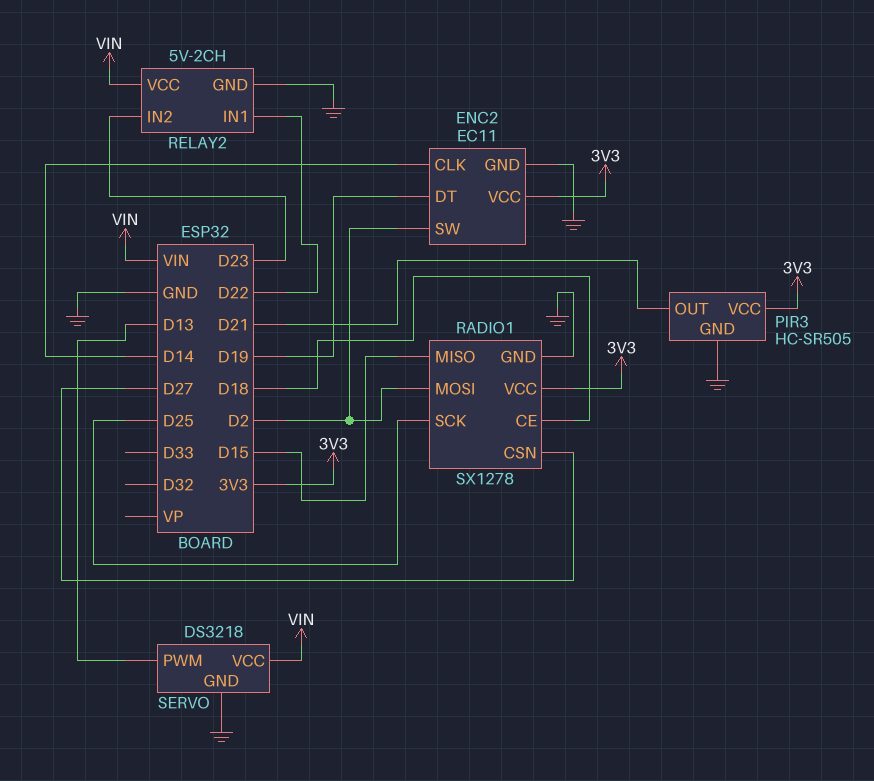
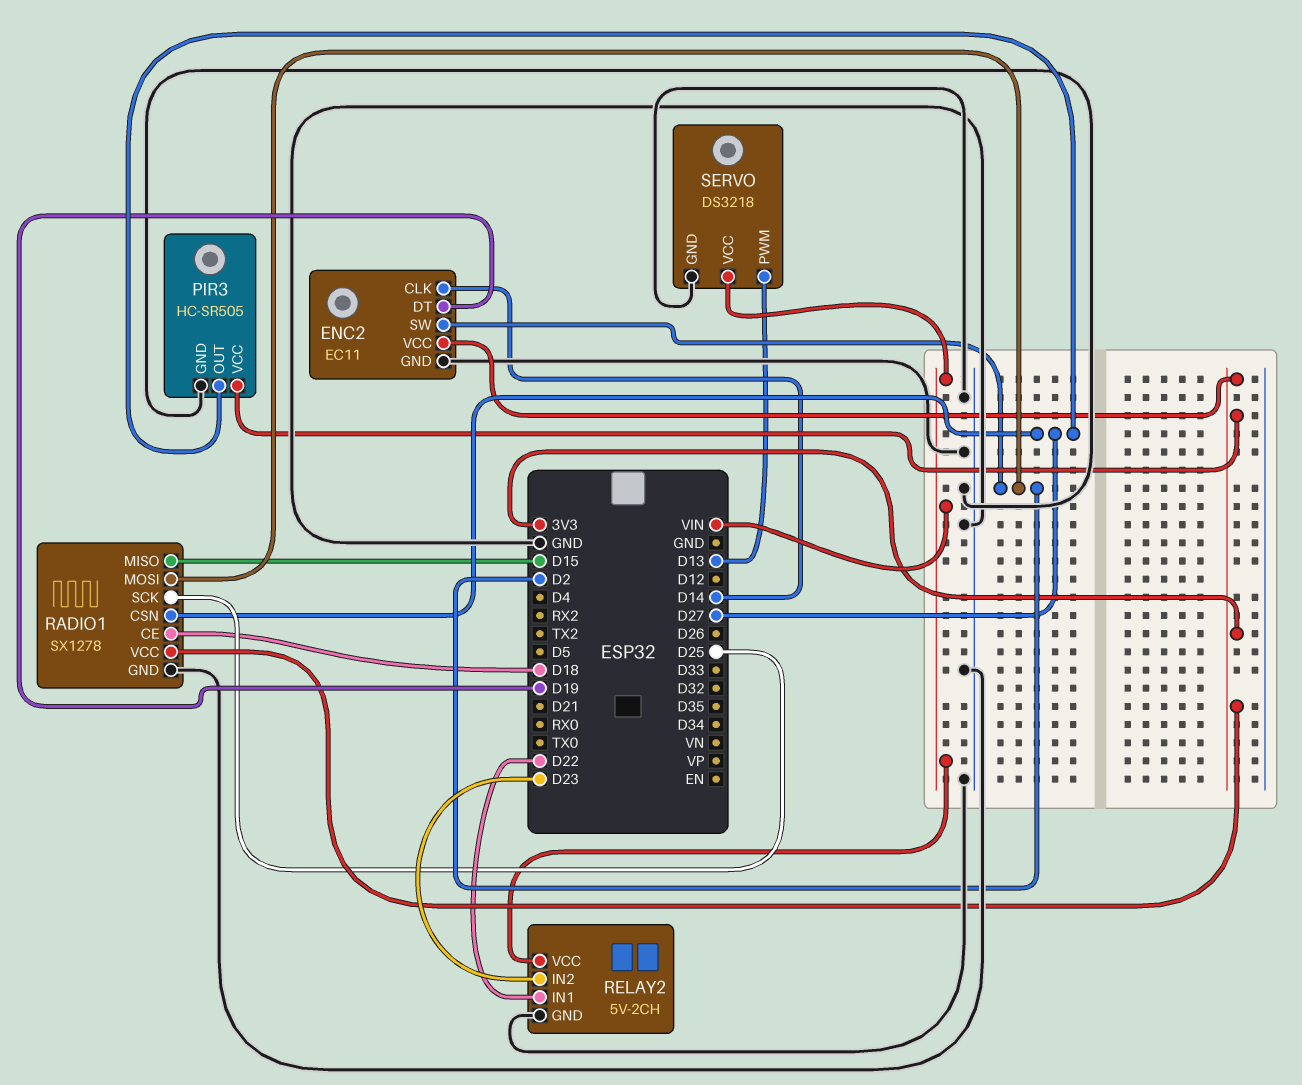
PIR3 pin OUT: D21 -> D27

